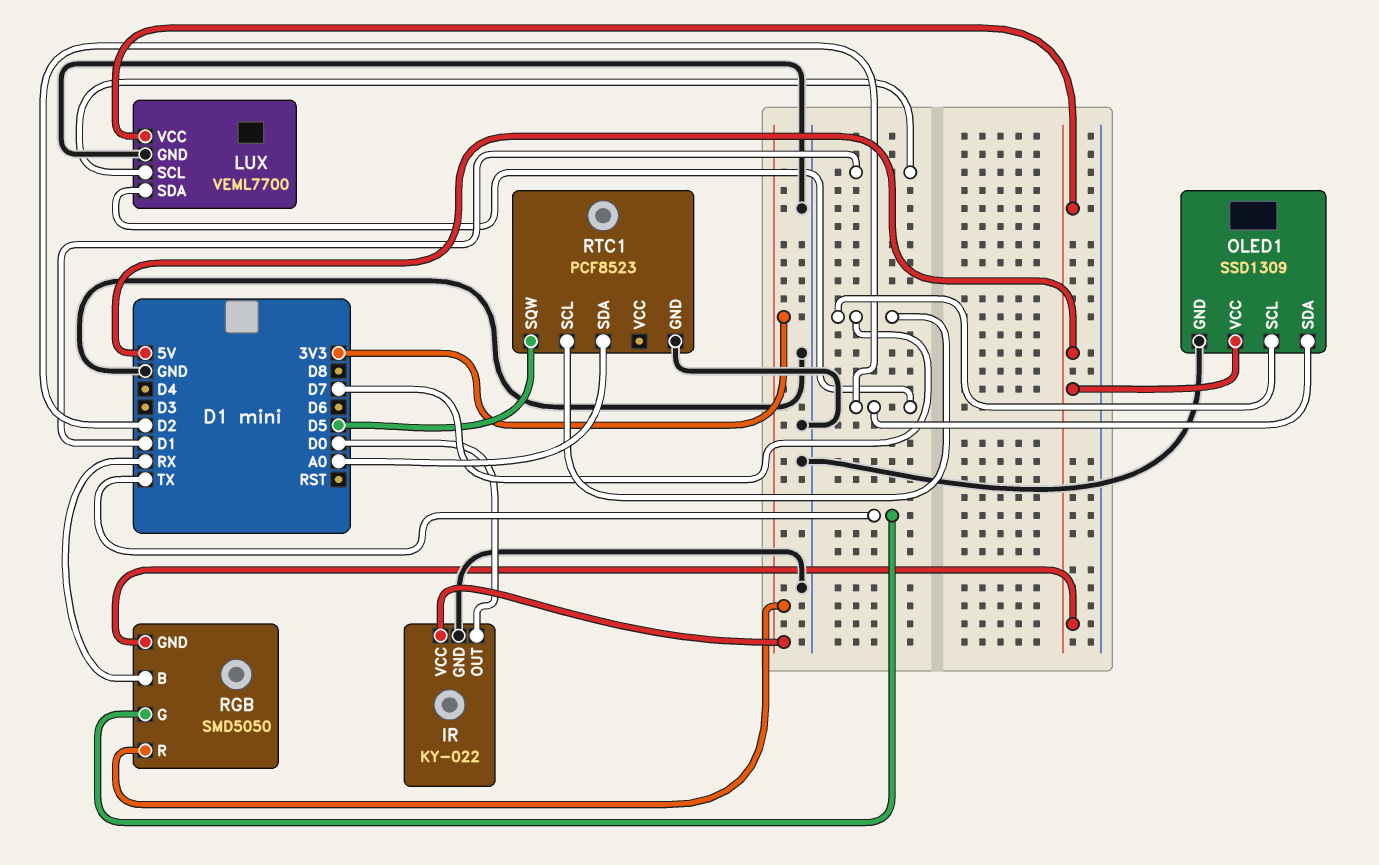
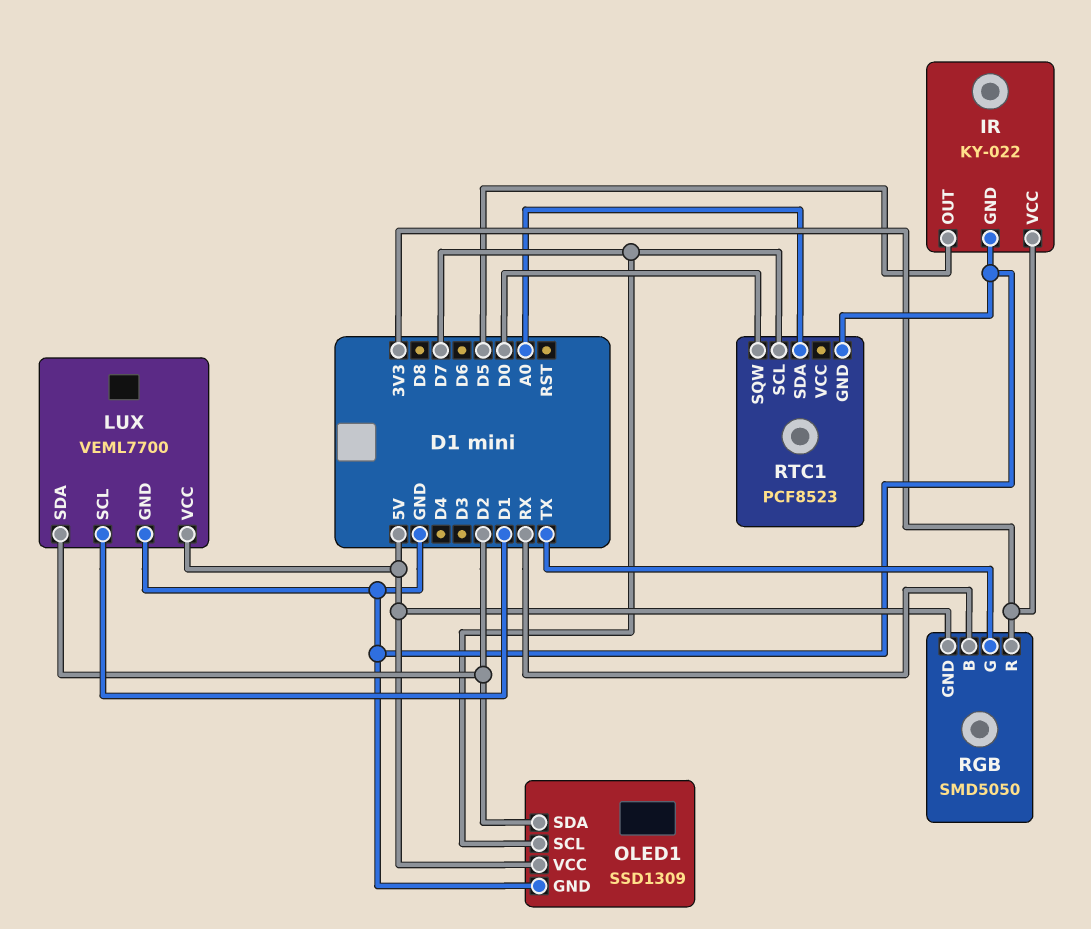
IR pin OUT: D0 -> D5
RTC1 pin SQW: D5 -> D0

